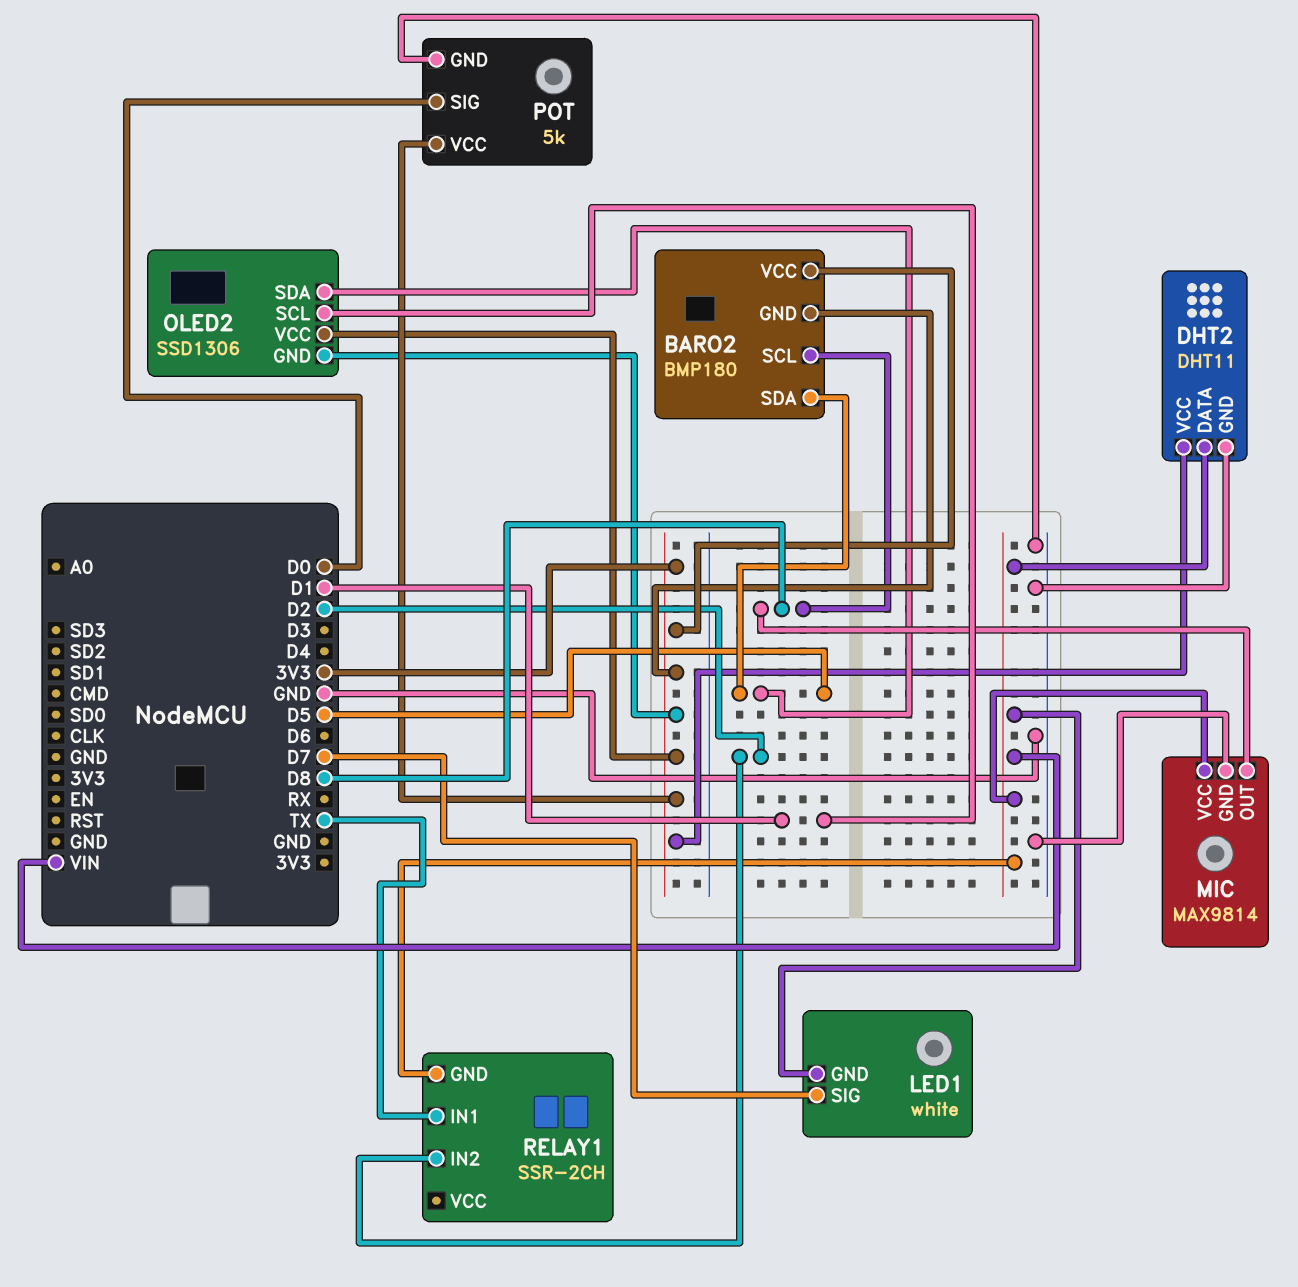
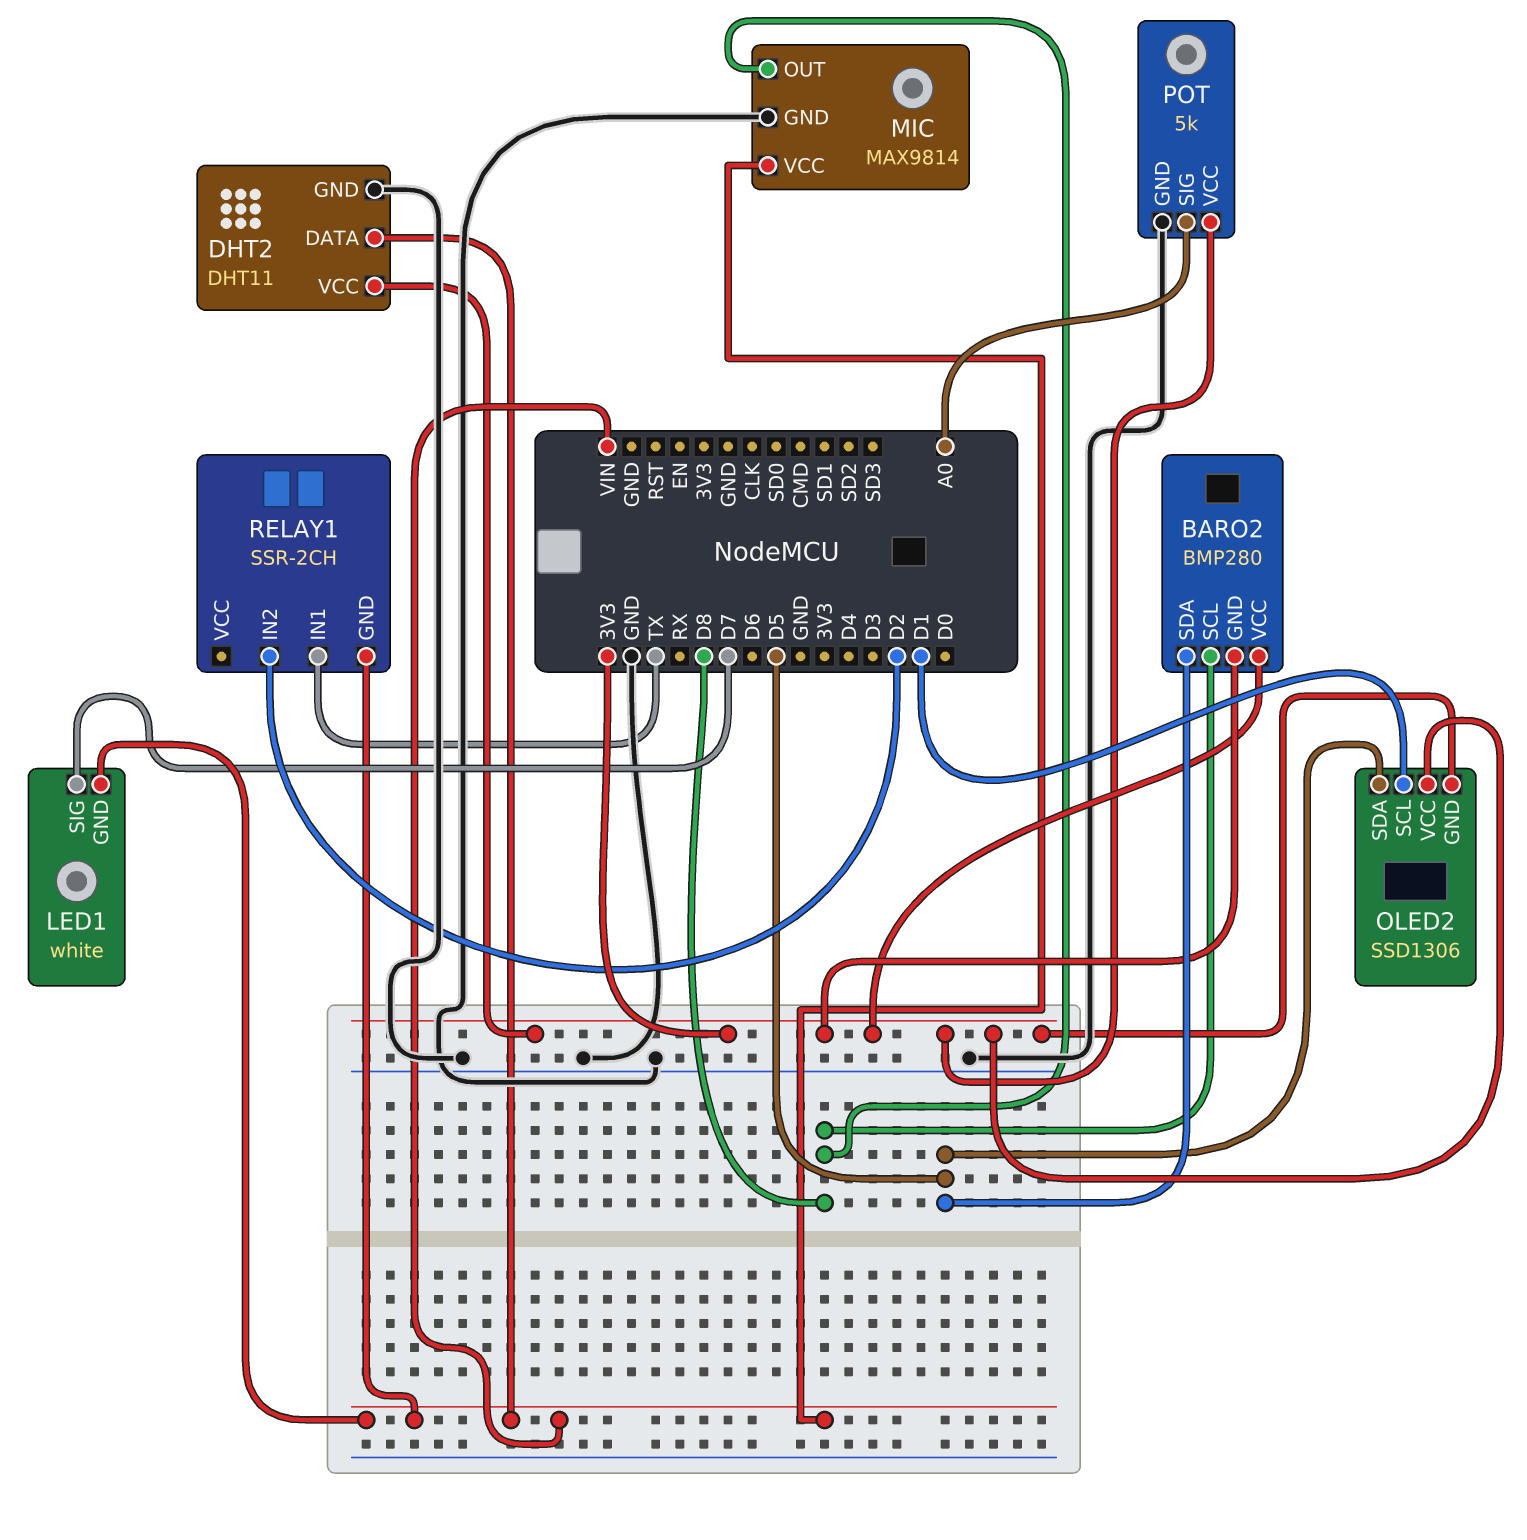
BARO2: BMP180 -> BMP280
POT pin SIG: D0 -> A0

